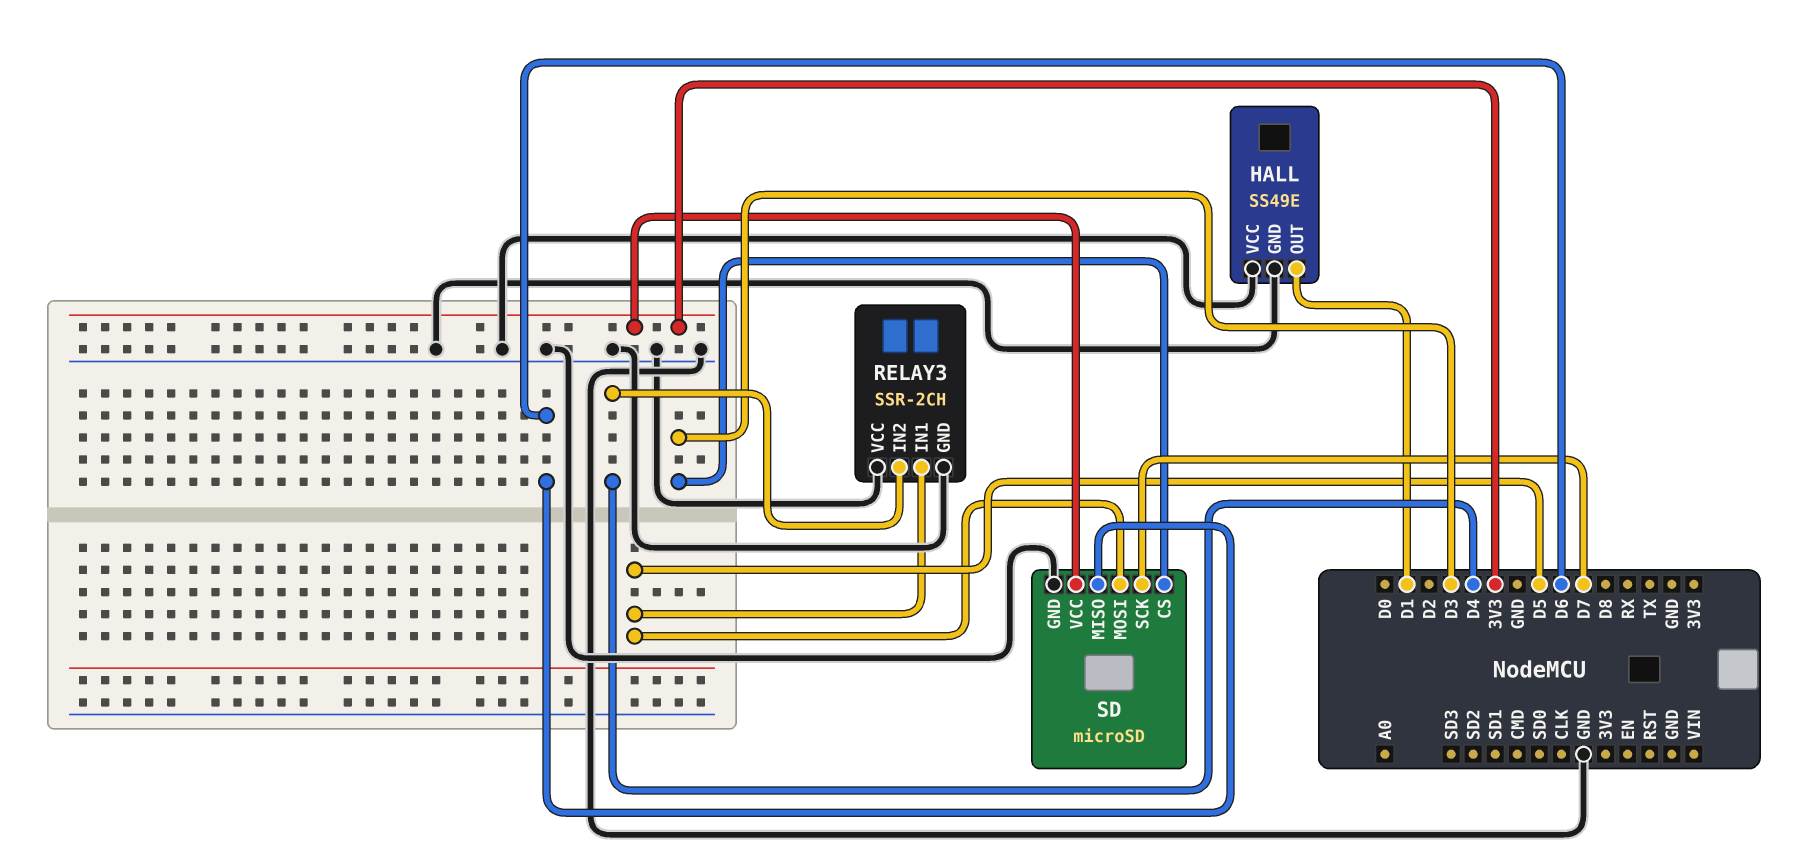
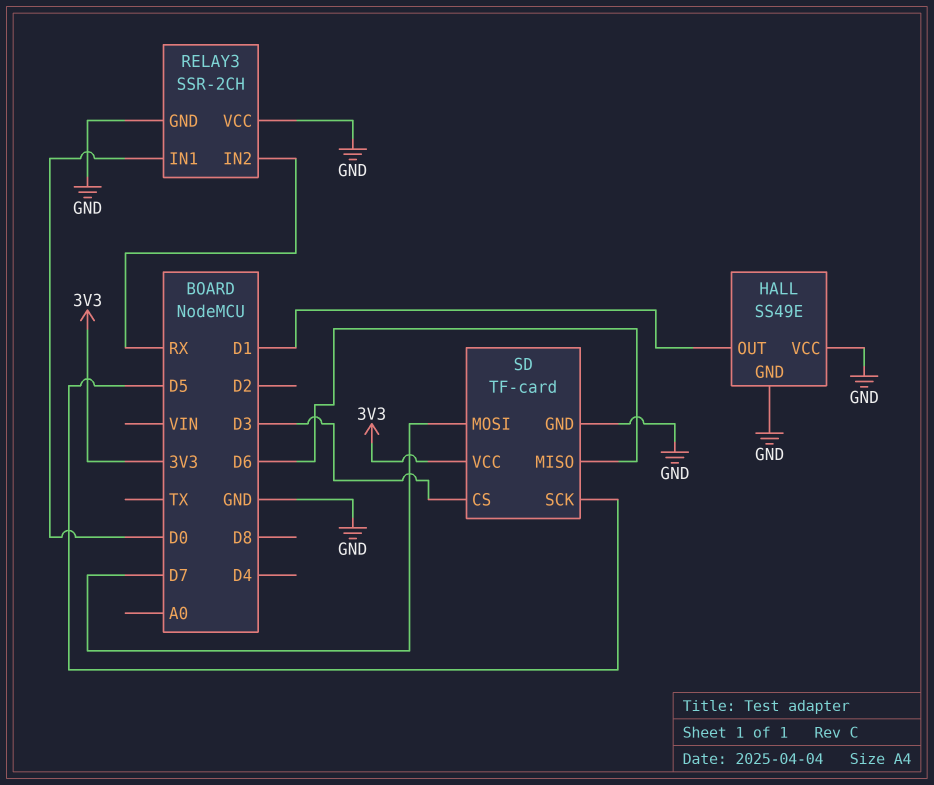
RELAY3 pin IN1: D5 -> D0
RELAY3 pin IN2: D4 -> RX
SD: microSD -> TF-card
SD pin MOSI: D5 -> D7
SD pin SCK: D7 -> D5

